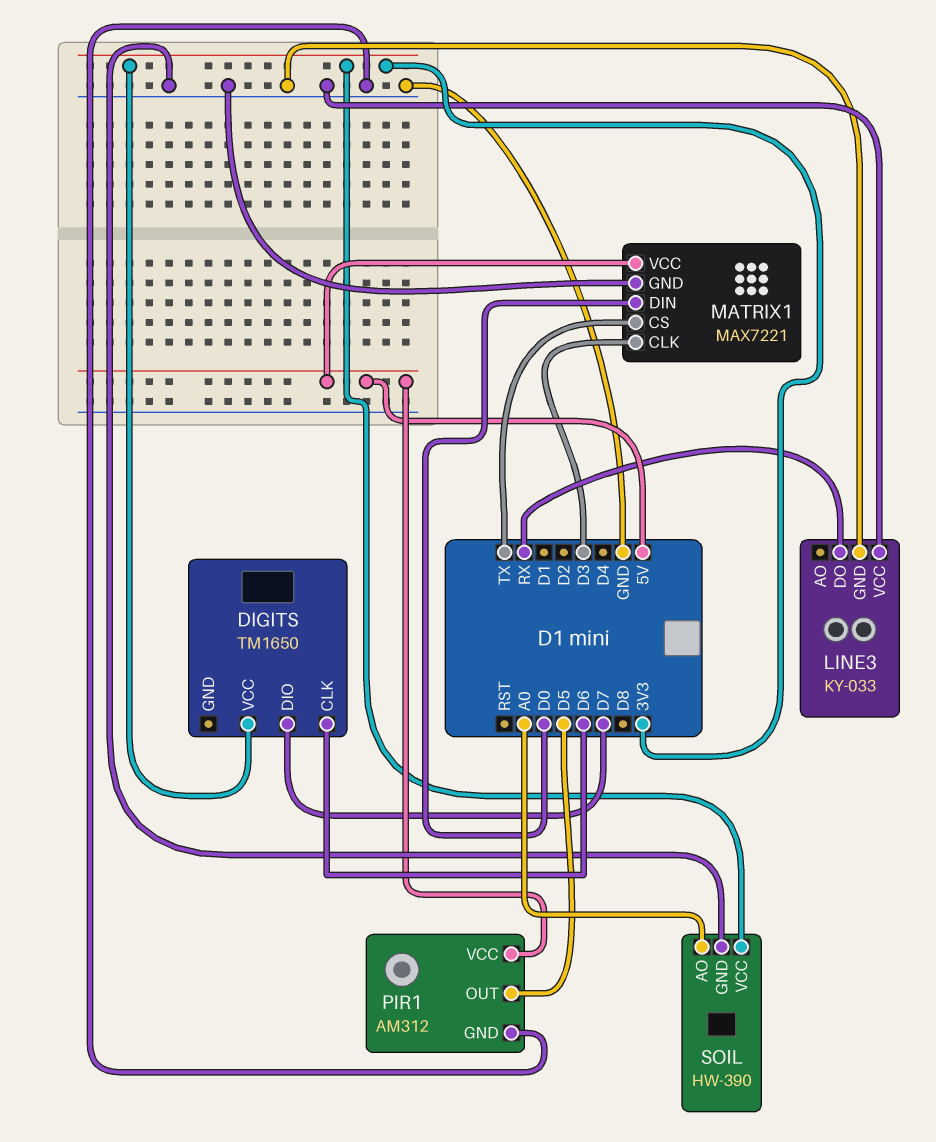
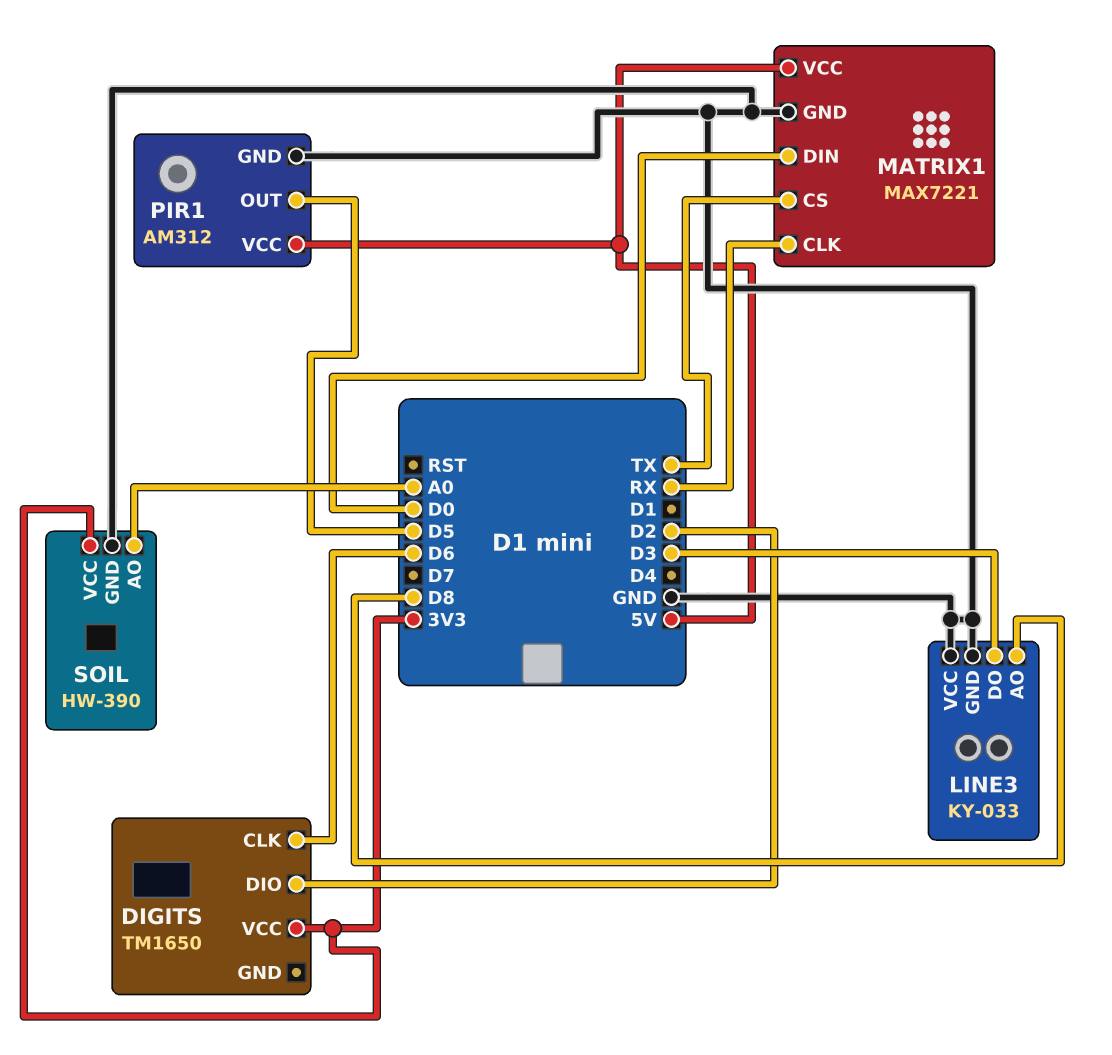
DIGITS pin DIO: D7 -> D2
LINE3 pin AO: none -> D8
LINE3 pin DO: RX -> D3
MATRIX1 pin CLK: D3 -> RX

